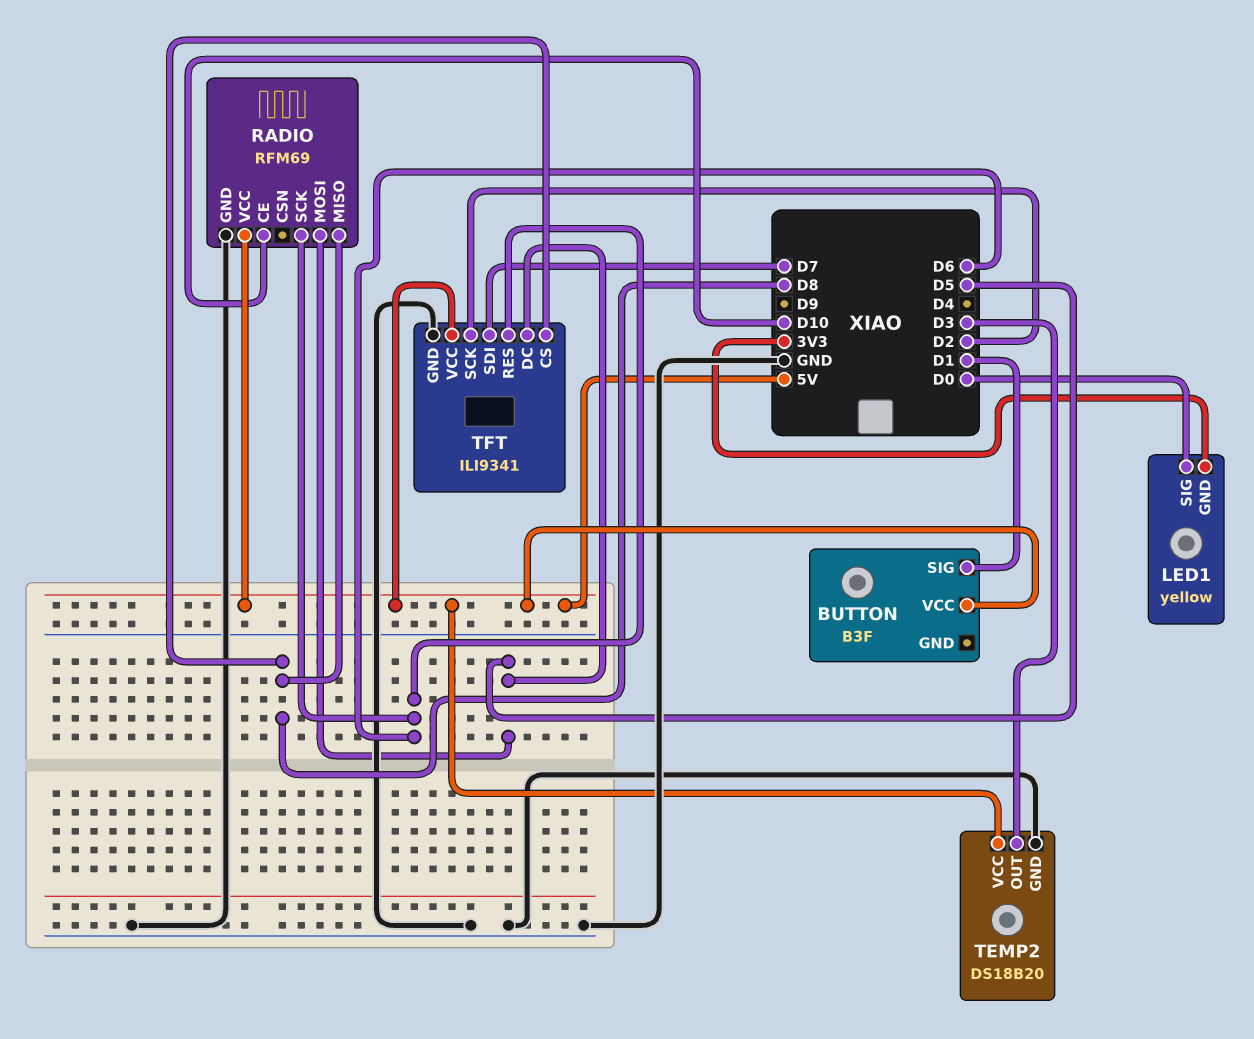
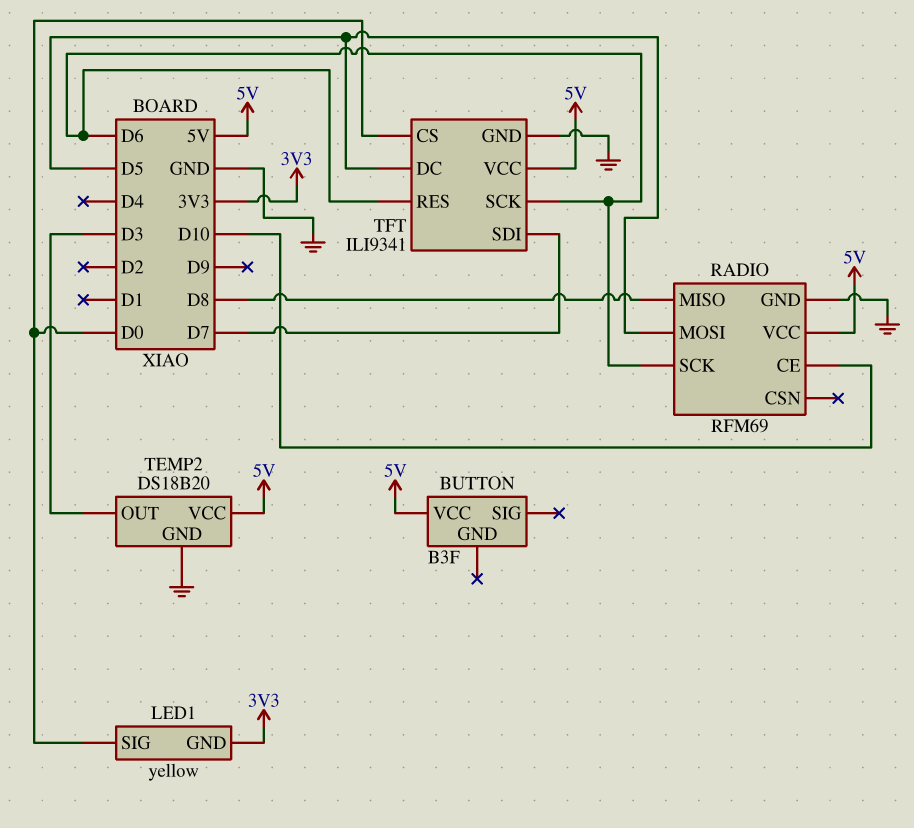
BUTTON pin SIG: D1 -> none
TFT pin CS: D8 -> D0
TFT pin SCK: D2 -> D6

